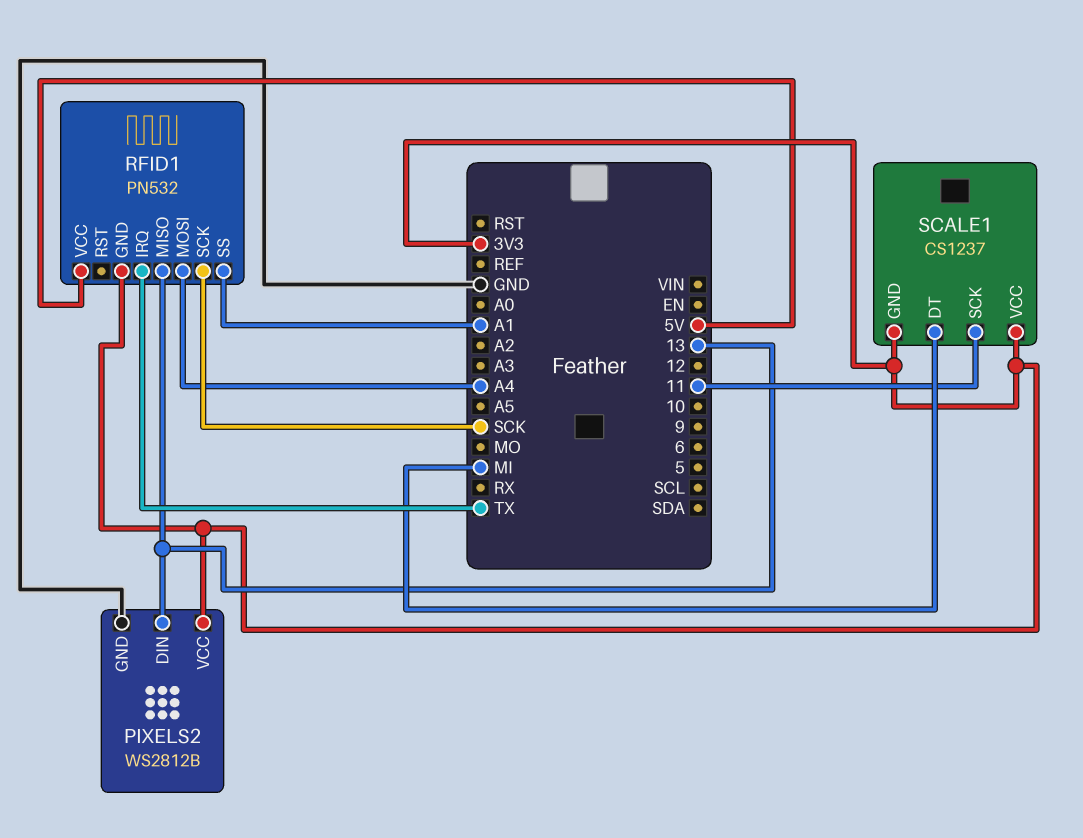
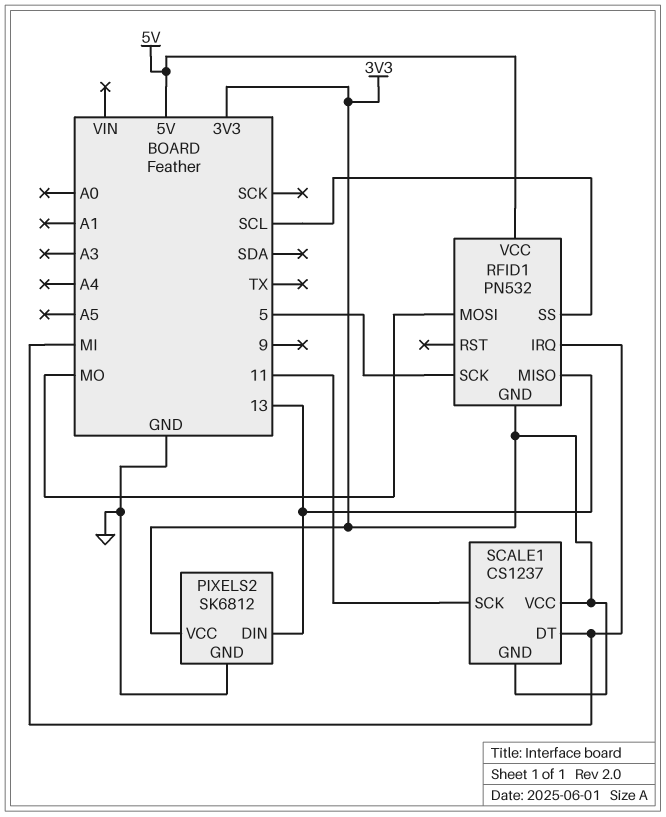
PIXELS2: WS2812B -> SK6812
RFID1 pin IRQ: TX -> MI
RFID1 pin MOSI: A4 -> MO
RFID1 pin SCK: SCK -> 5
RFID1 pin SS: A1 -> SCL

